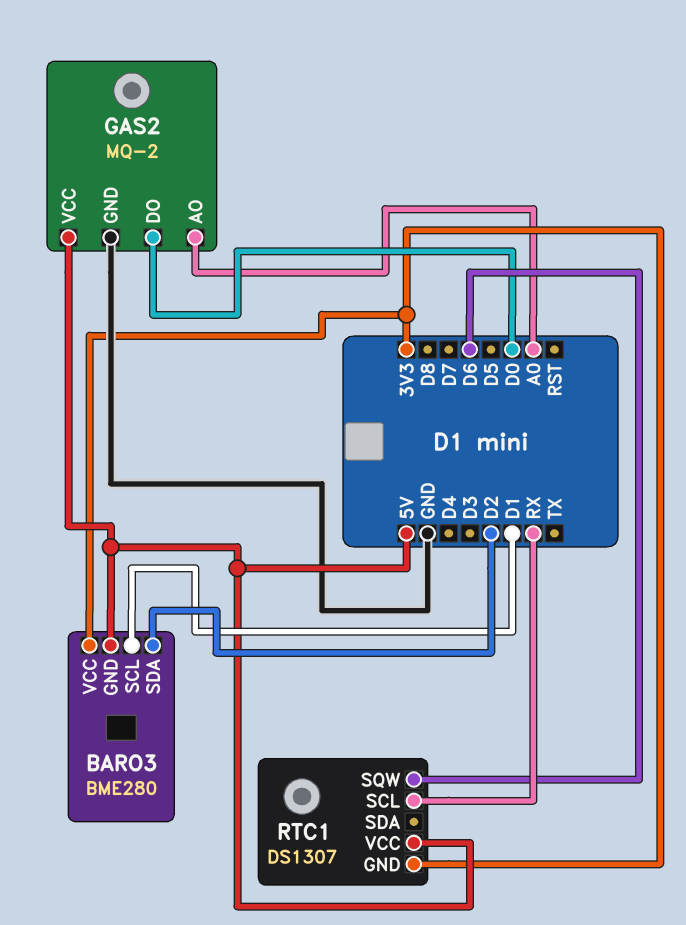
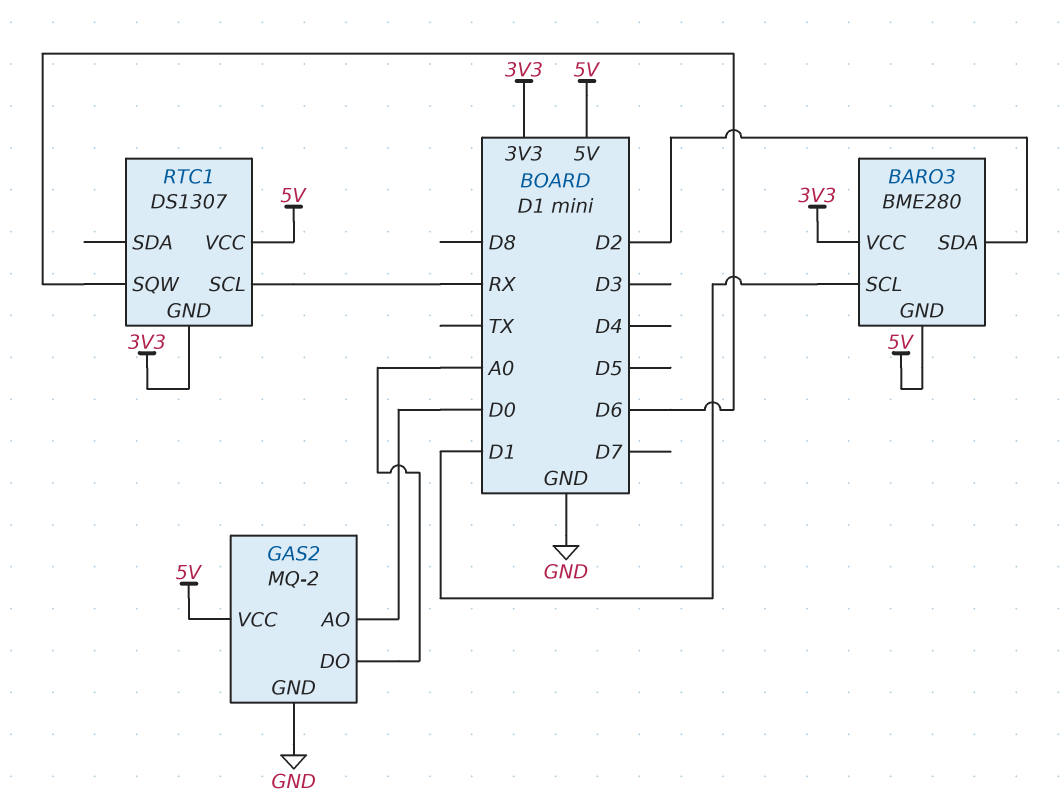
GAS2 pin AO: A0 -> D0
GAS2 pin DO: D0 -> A0

